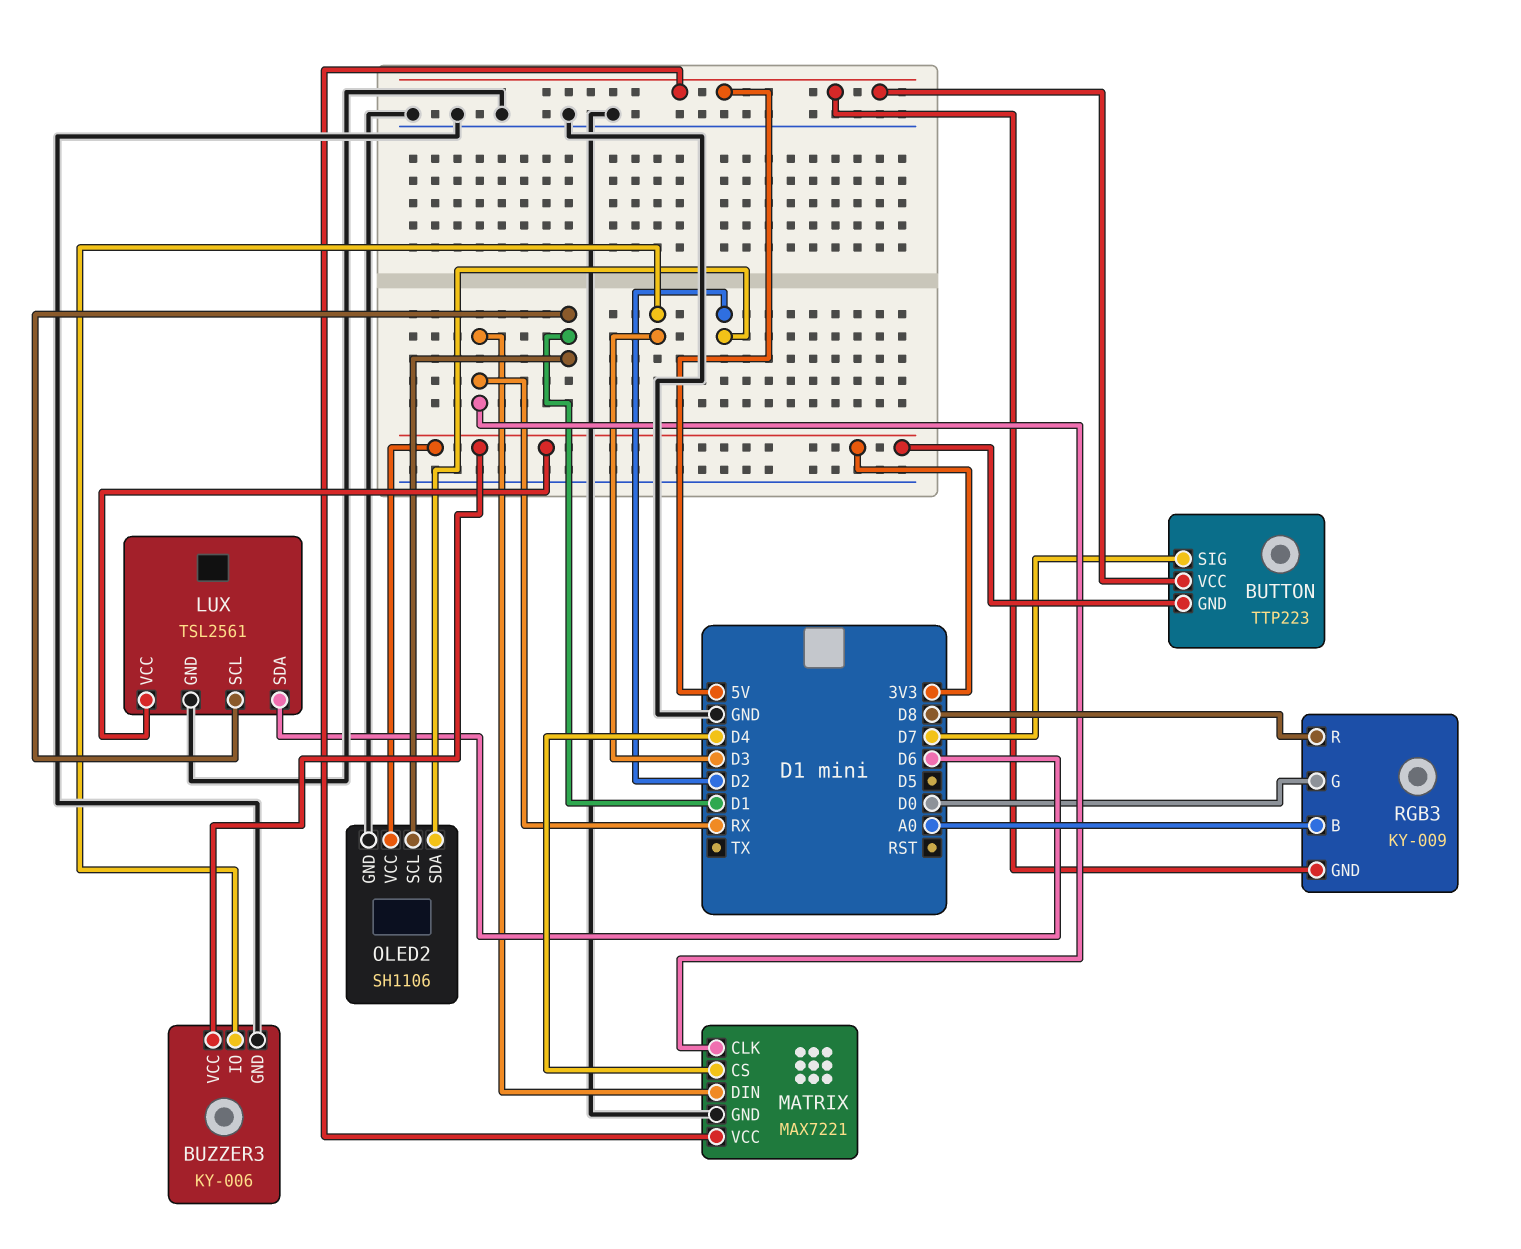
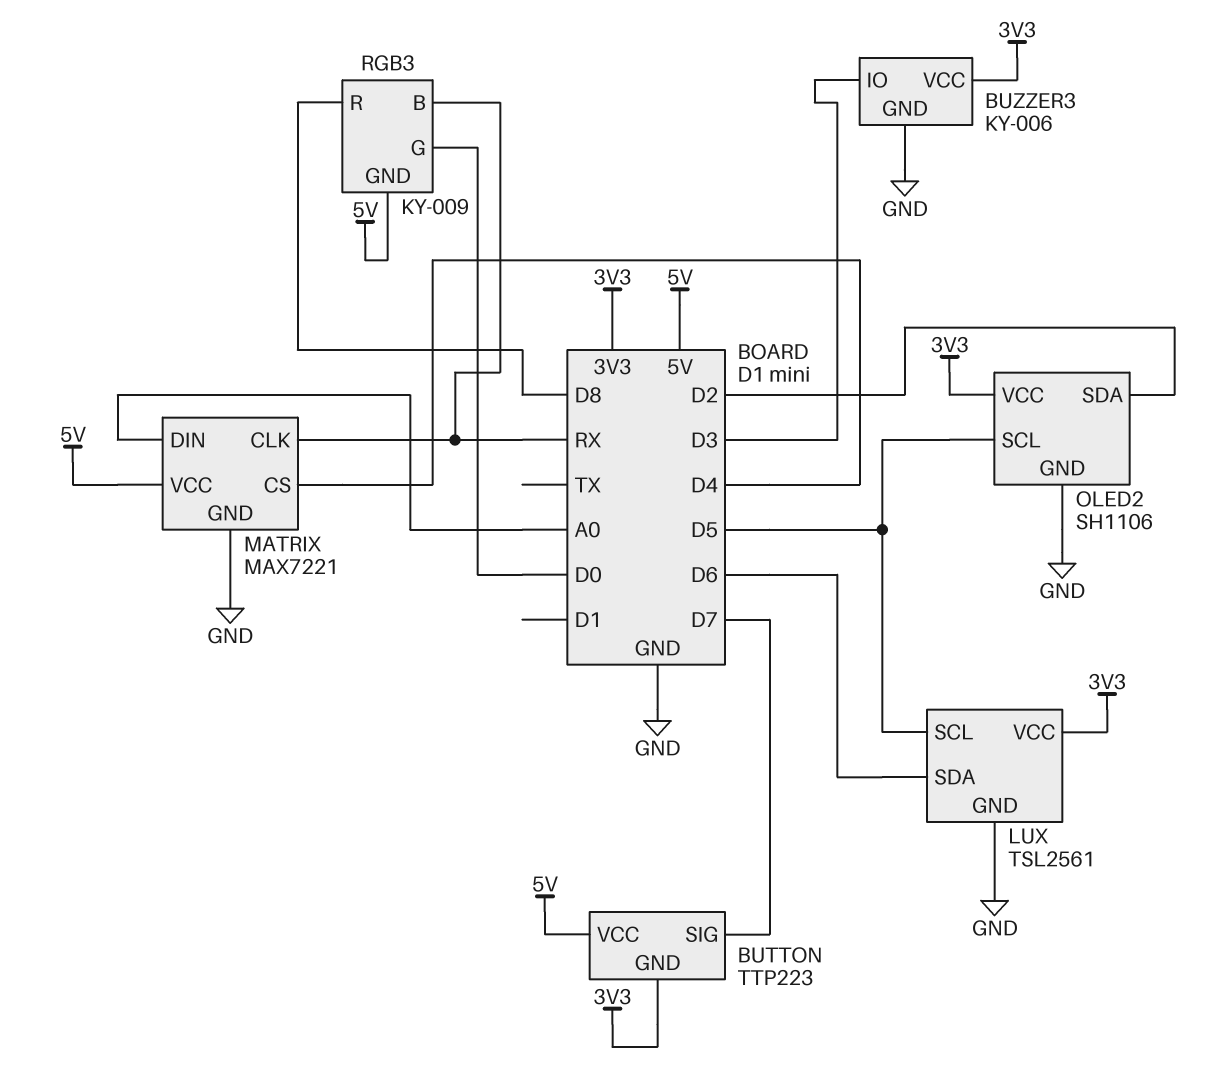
LUX pin SCL: D1 -> D5
MATRIX pin DIN: RX -> A0
OLED2 pin SCL: D1 -> D5
RGB3 pin B: A0 -> RX

